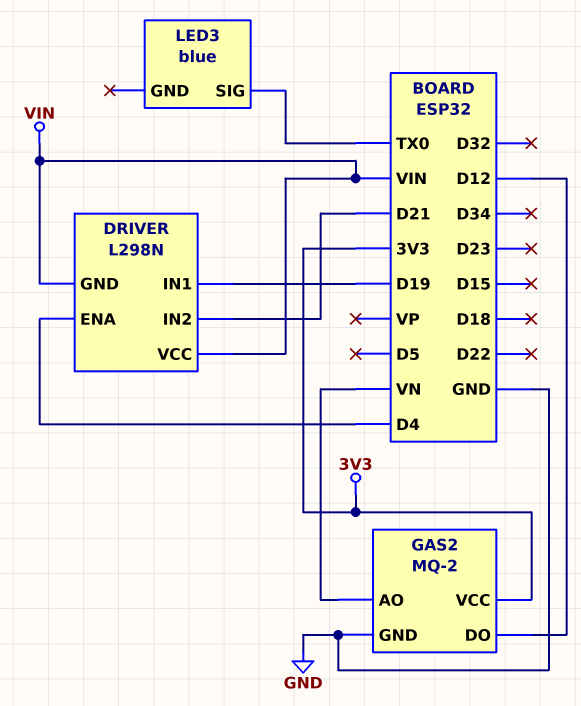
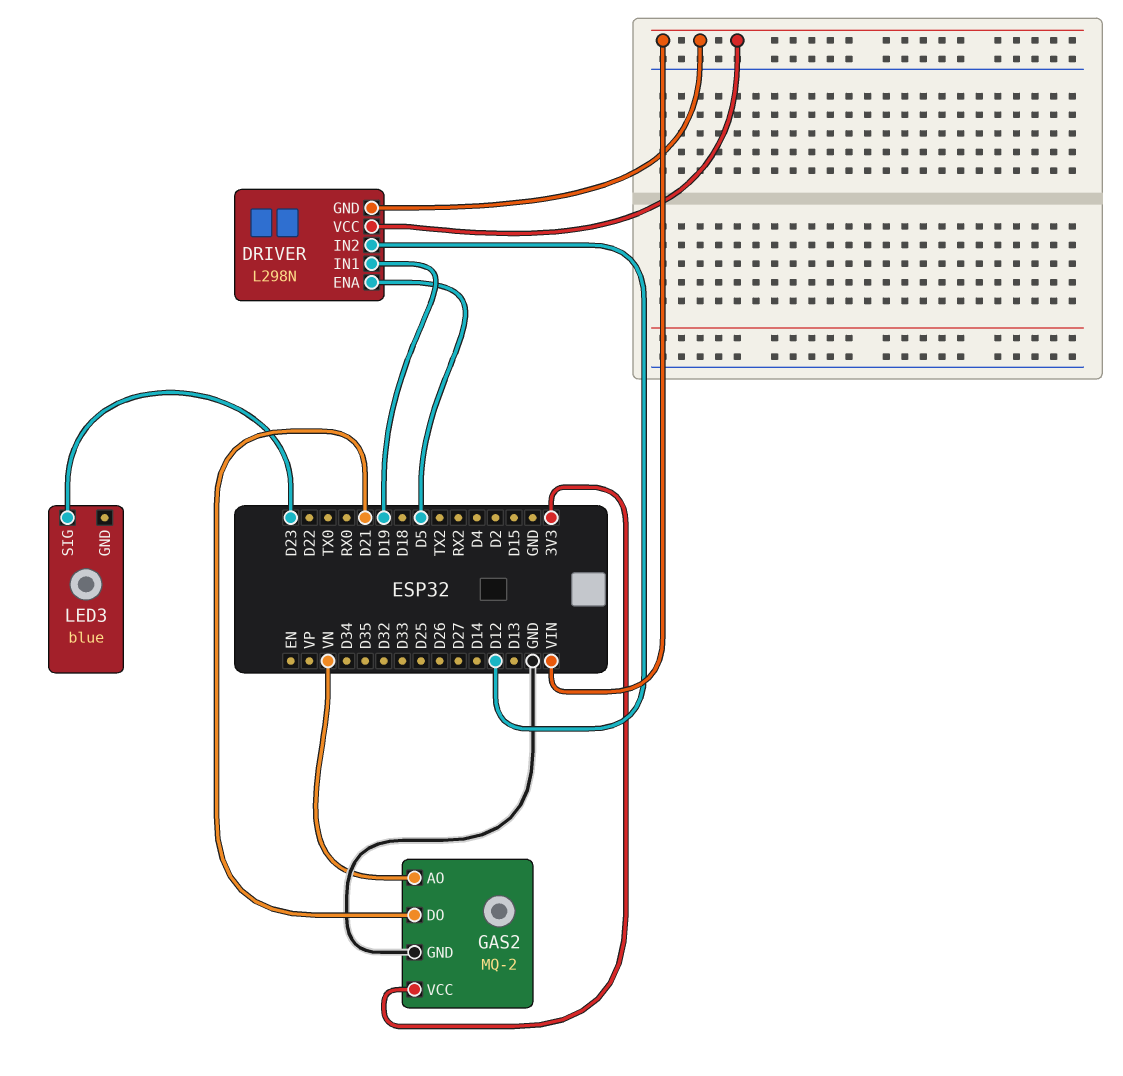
DRIVER pin ENA: D4 -> D5
DRIVER pin IN2: D21 -> D12
GAS2 pin DO: D12 -> D21
LED3 pin SIG: TX0 -> D23

